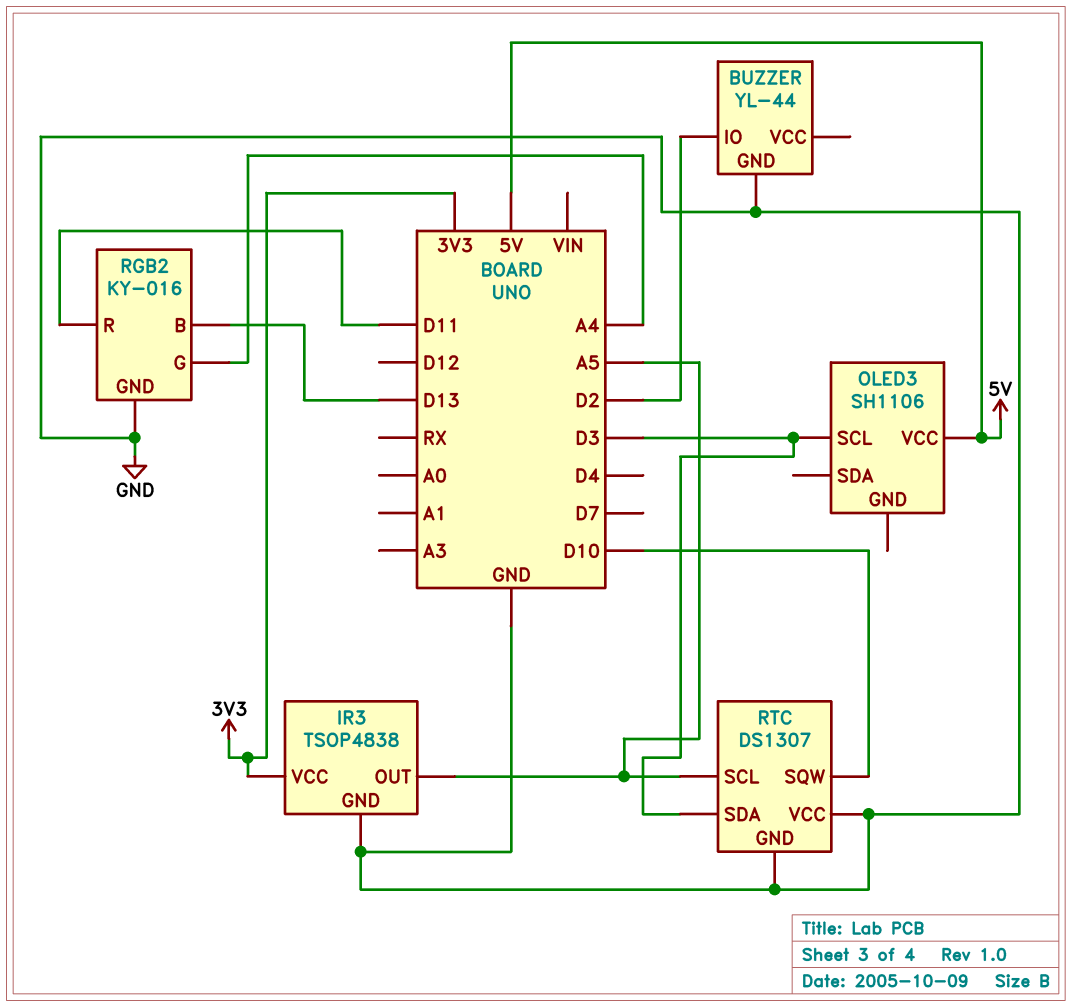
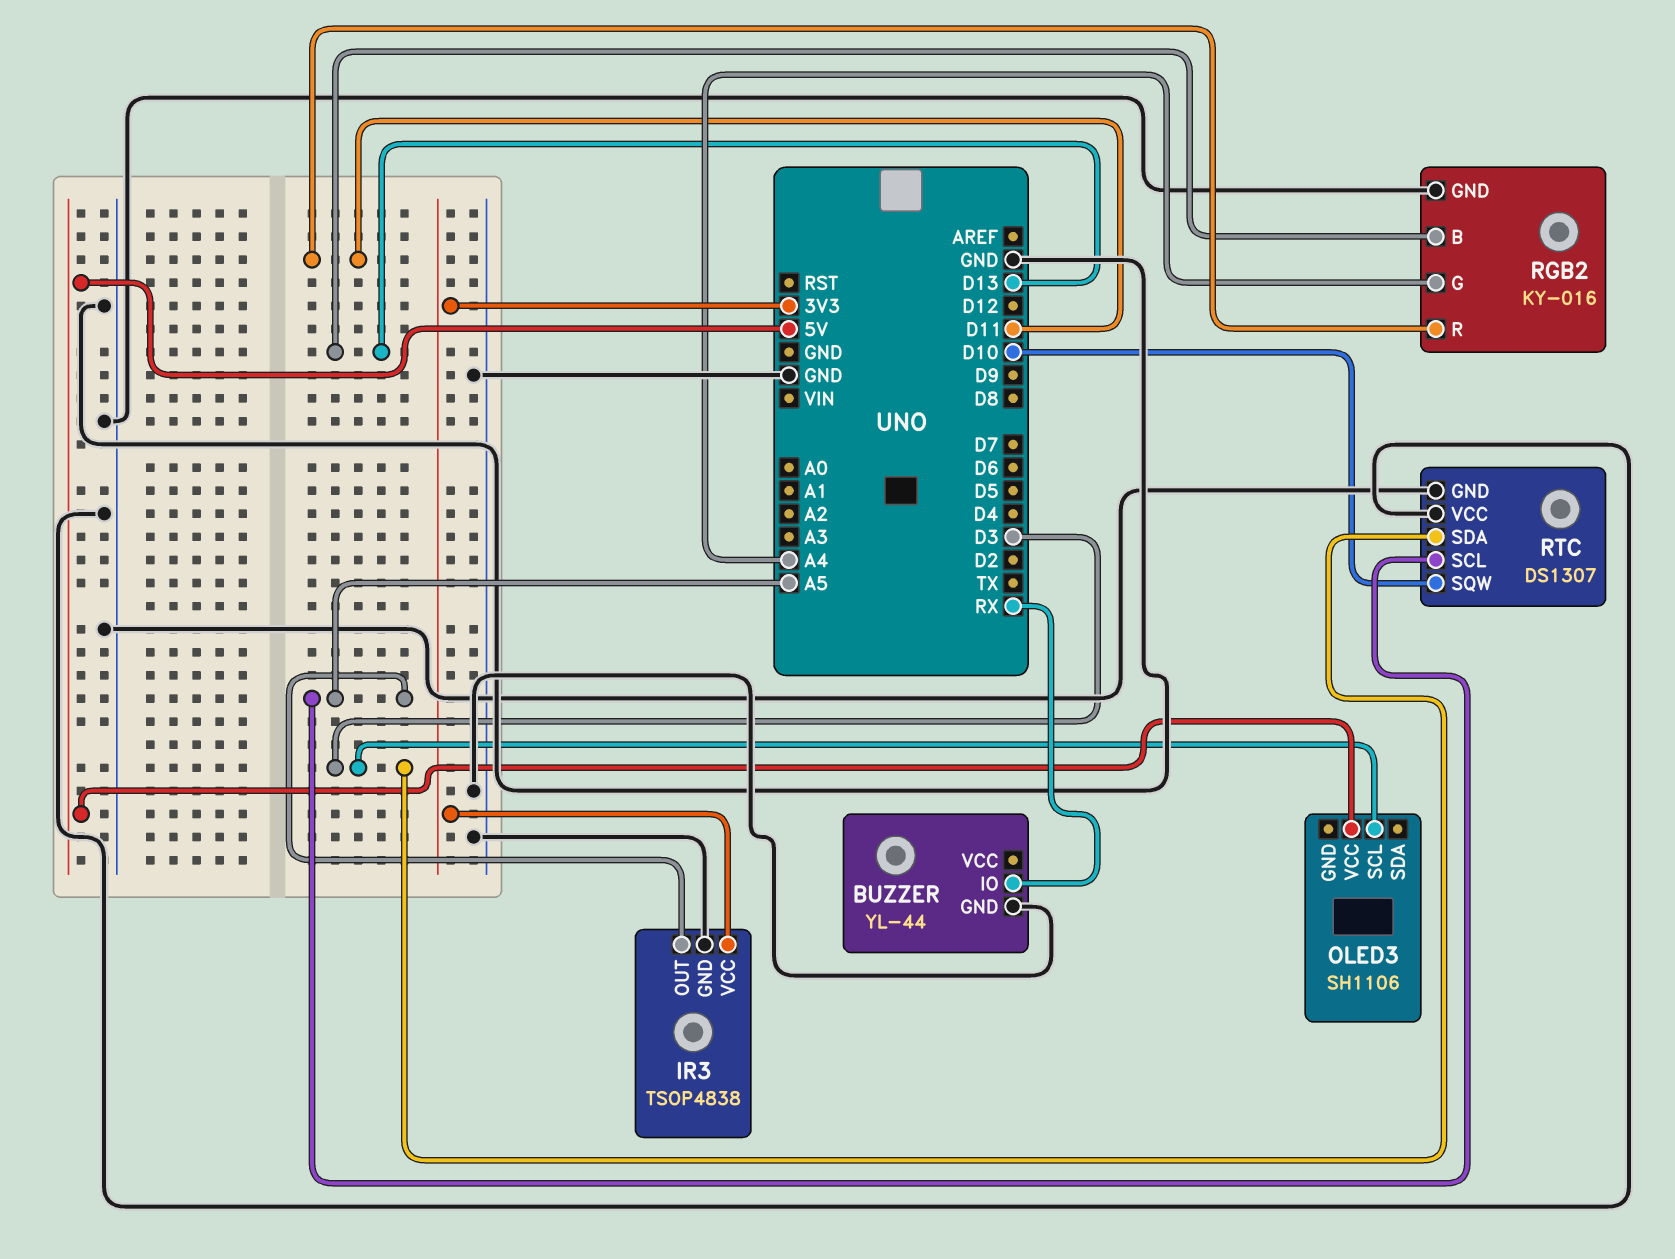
BUZZER pin IO: D2 -> RX

